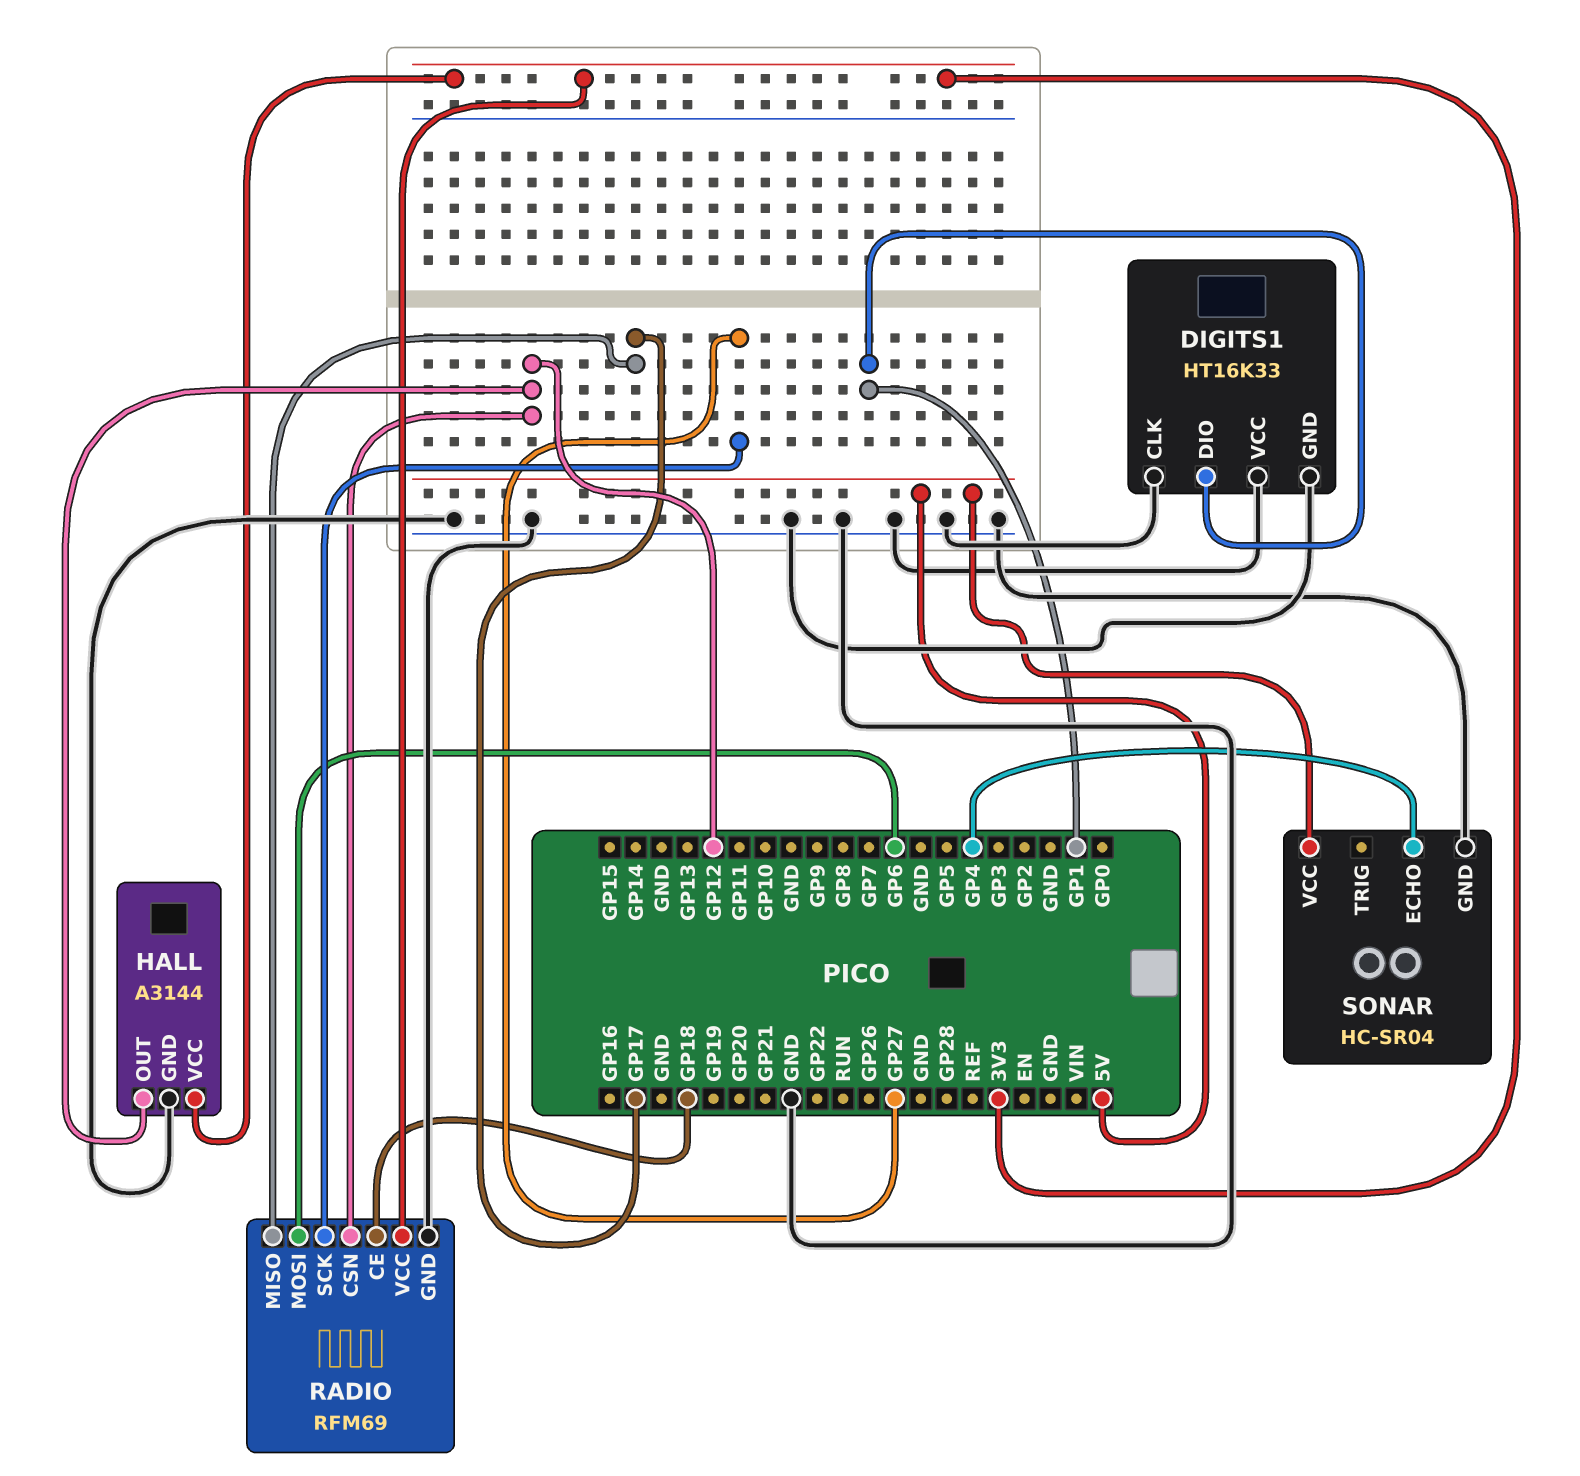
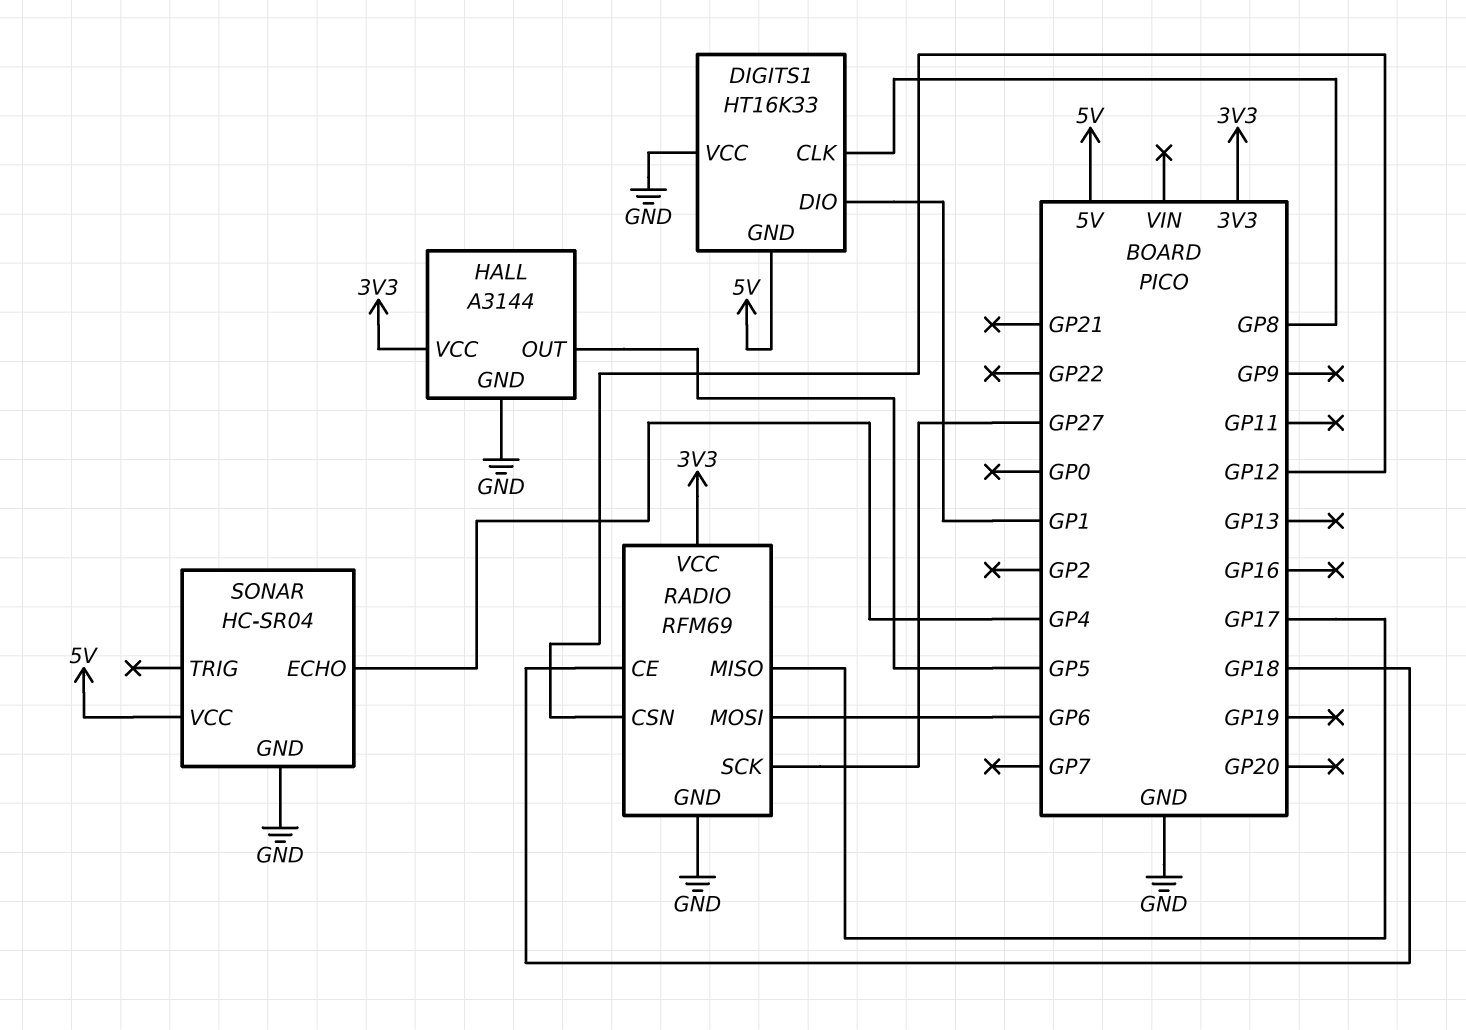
DIGITS1 pin CLK: GND -> GP8
DIGITS1 pin GND: GND -> 5V
HALL pin OUT: GP12 -> GP5

